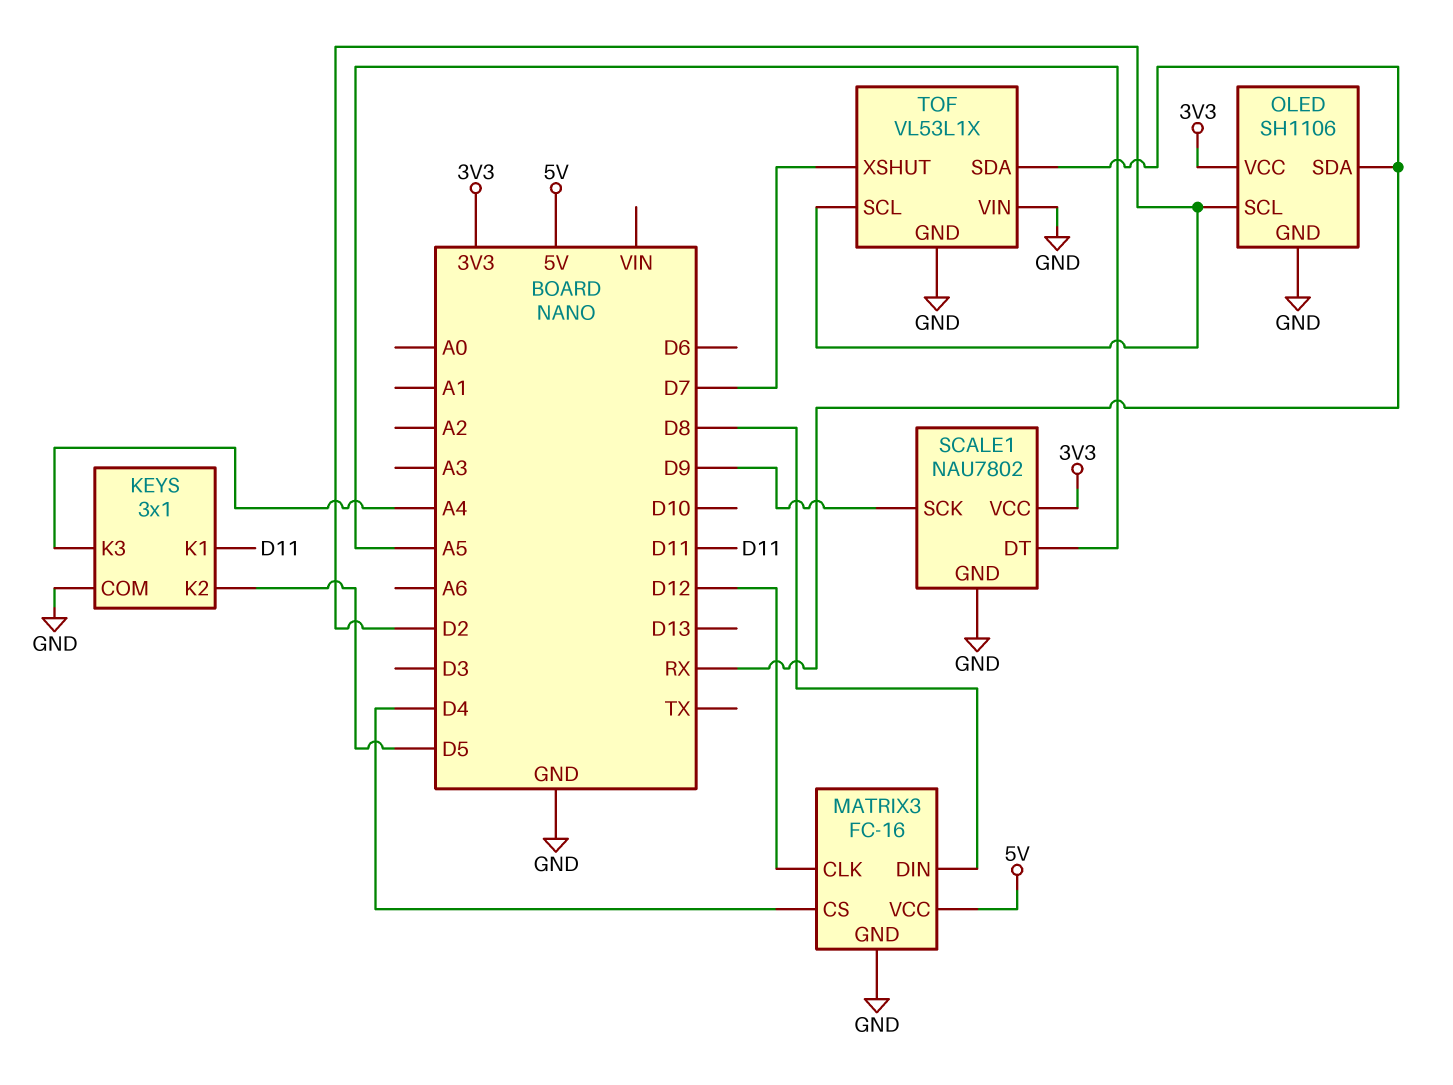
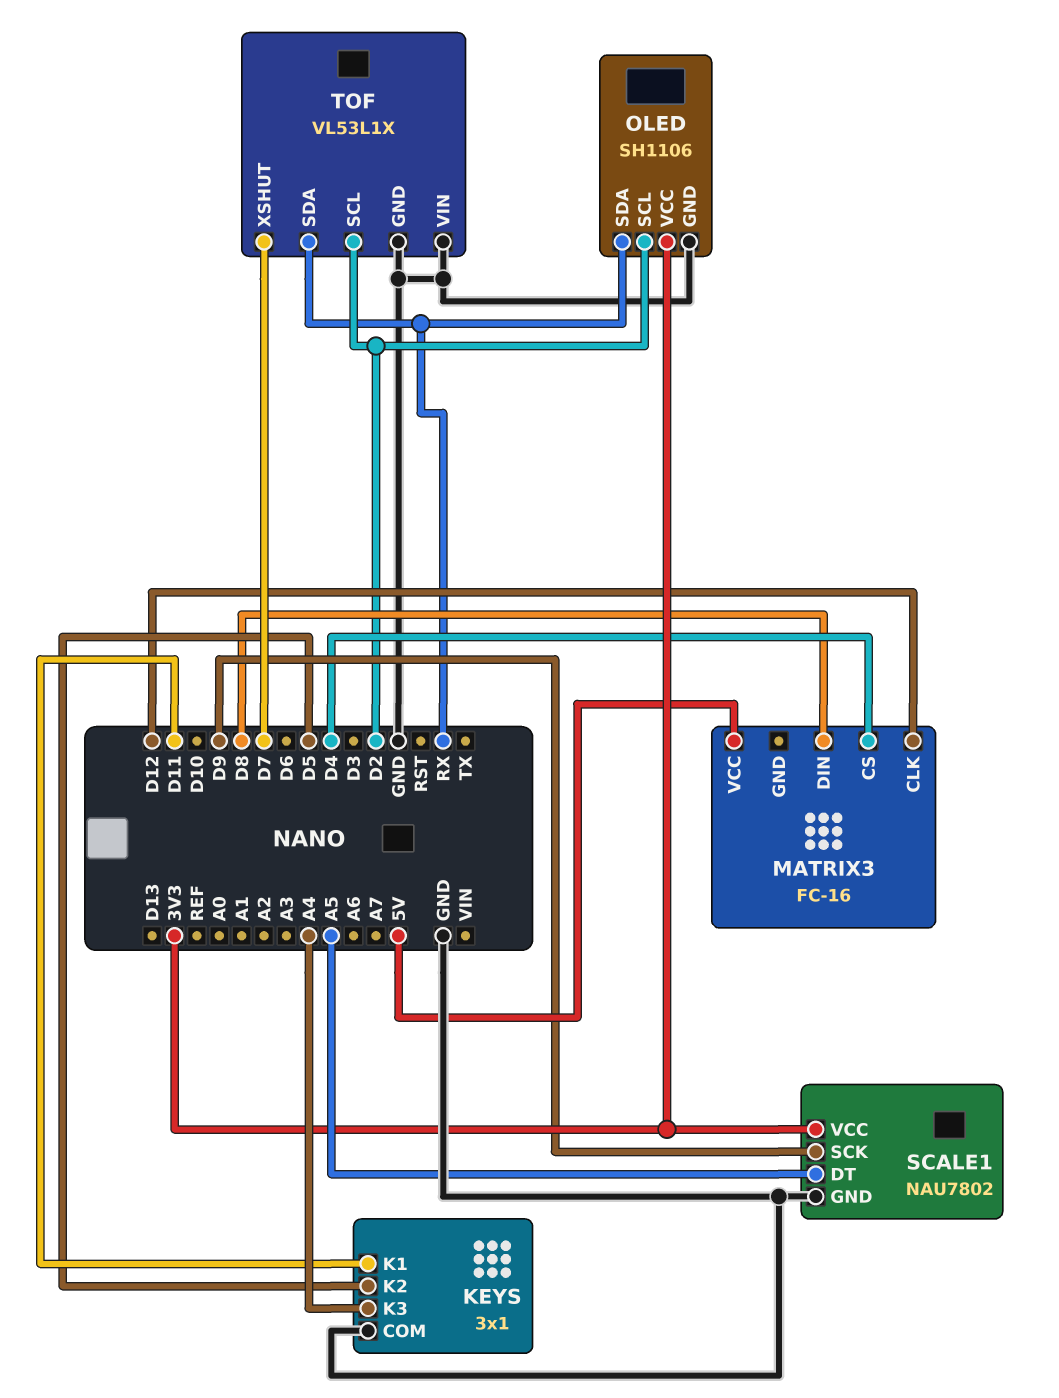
MATRIX3 pin GND: GND -> none

